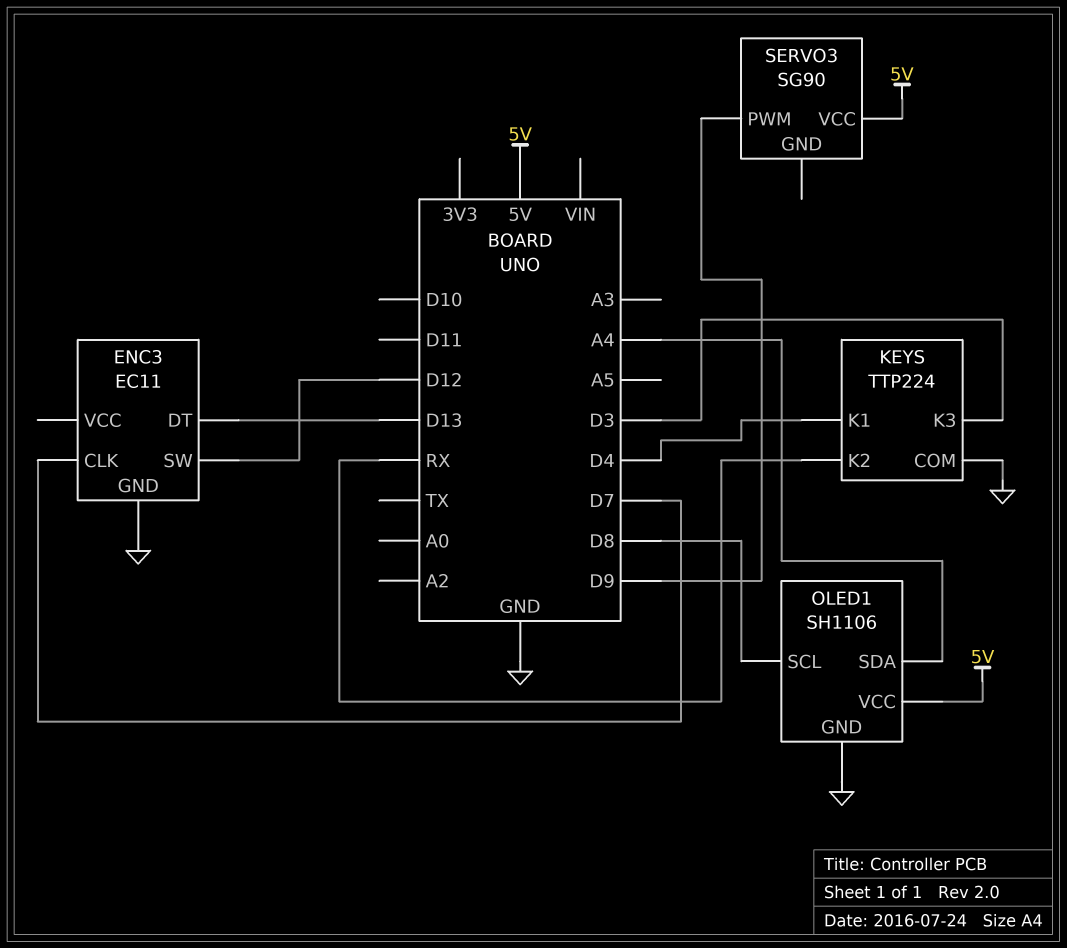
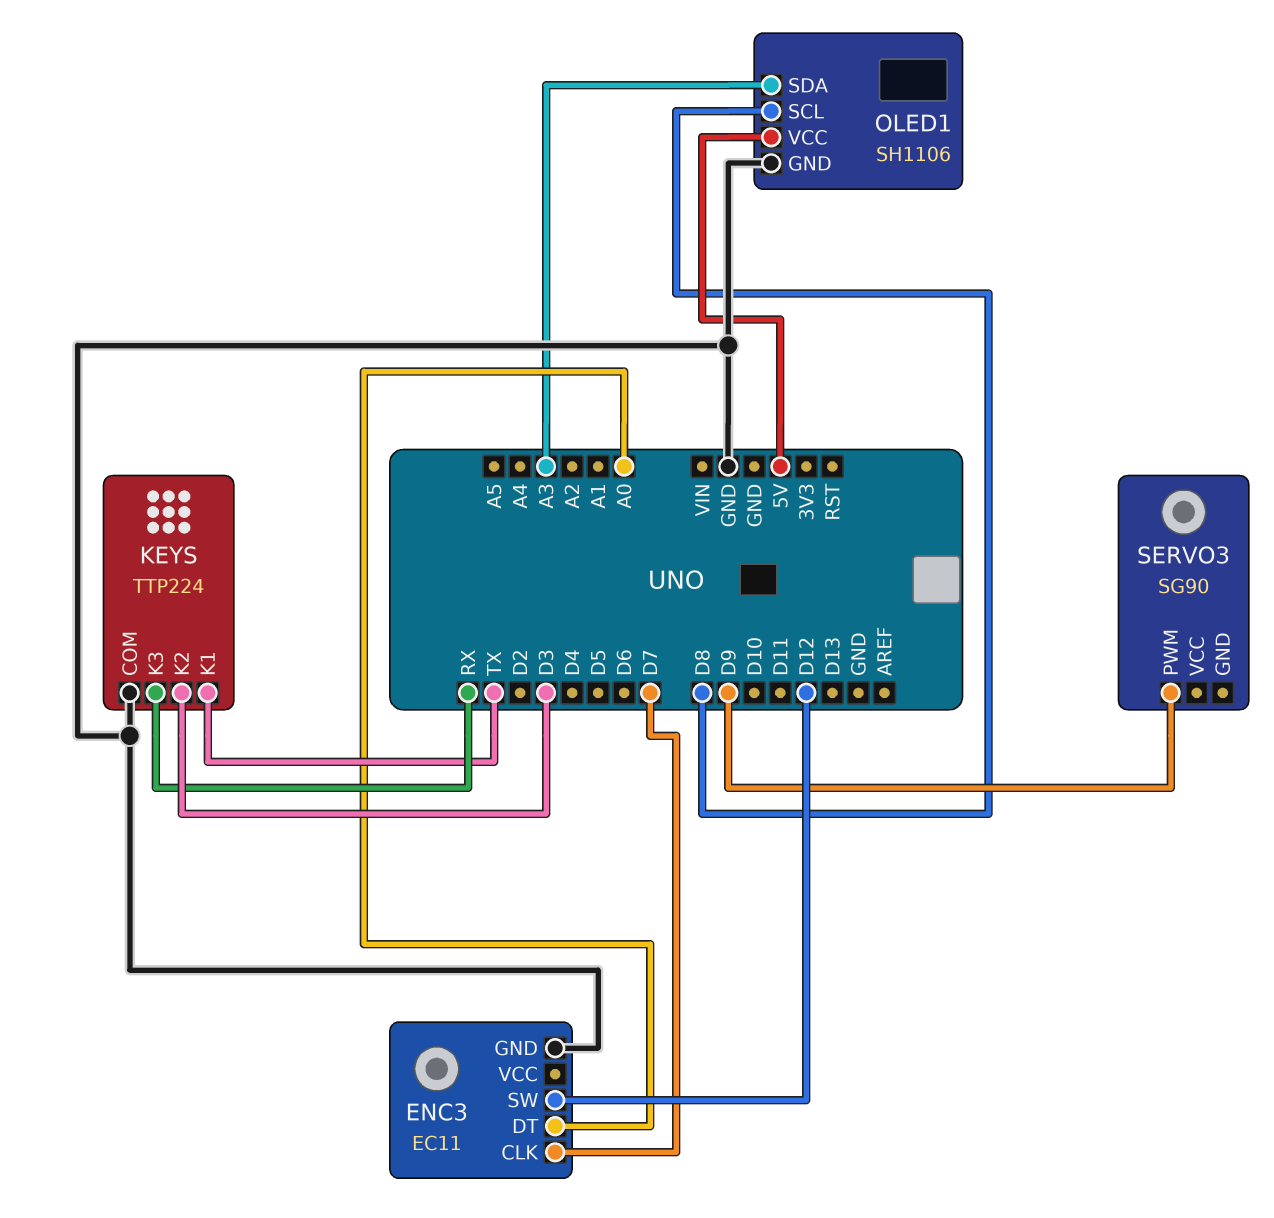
ENC3 pin DT: D13 -> A0
KEYS pin K1: D4 -> TX
KEYS pin K2: RX -> D3
KEYS pin K3: D3 -> RX
OLED1 pin SDA: A4 -> A3
SERVO3 pin VCC: 5V -> none

